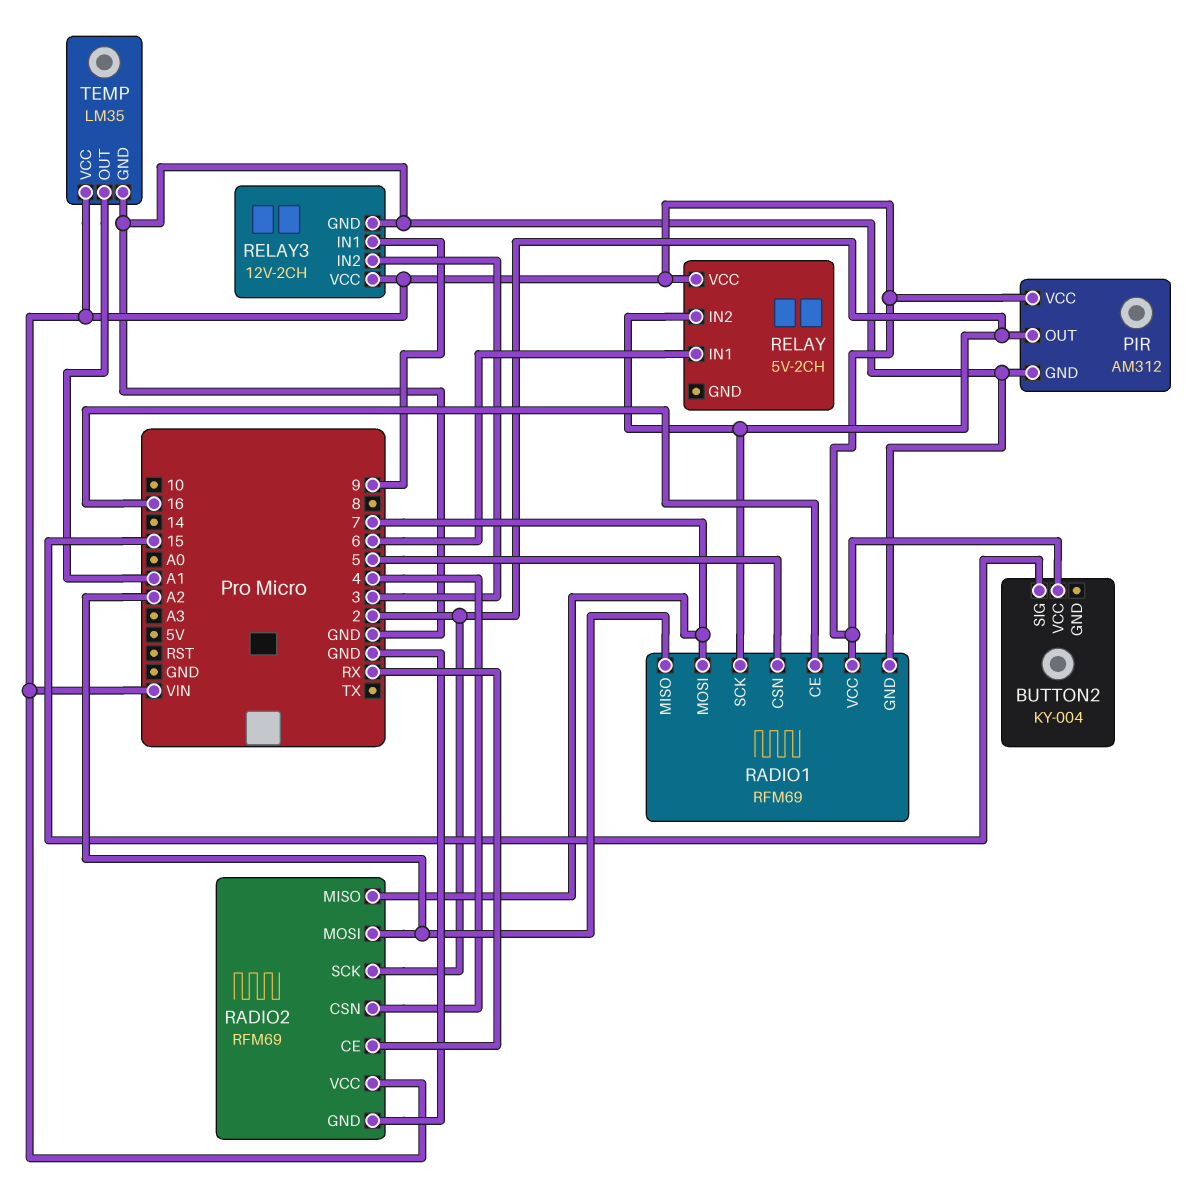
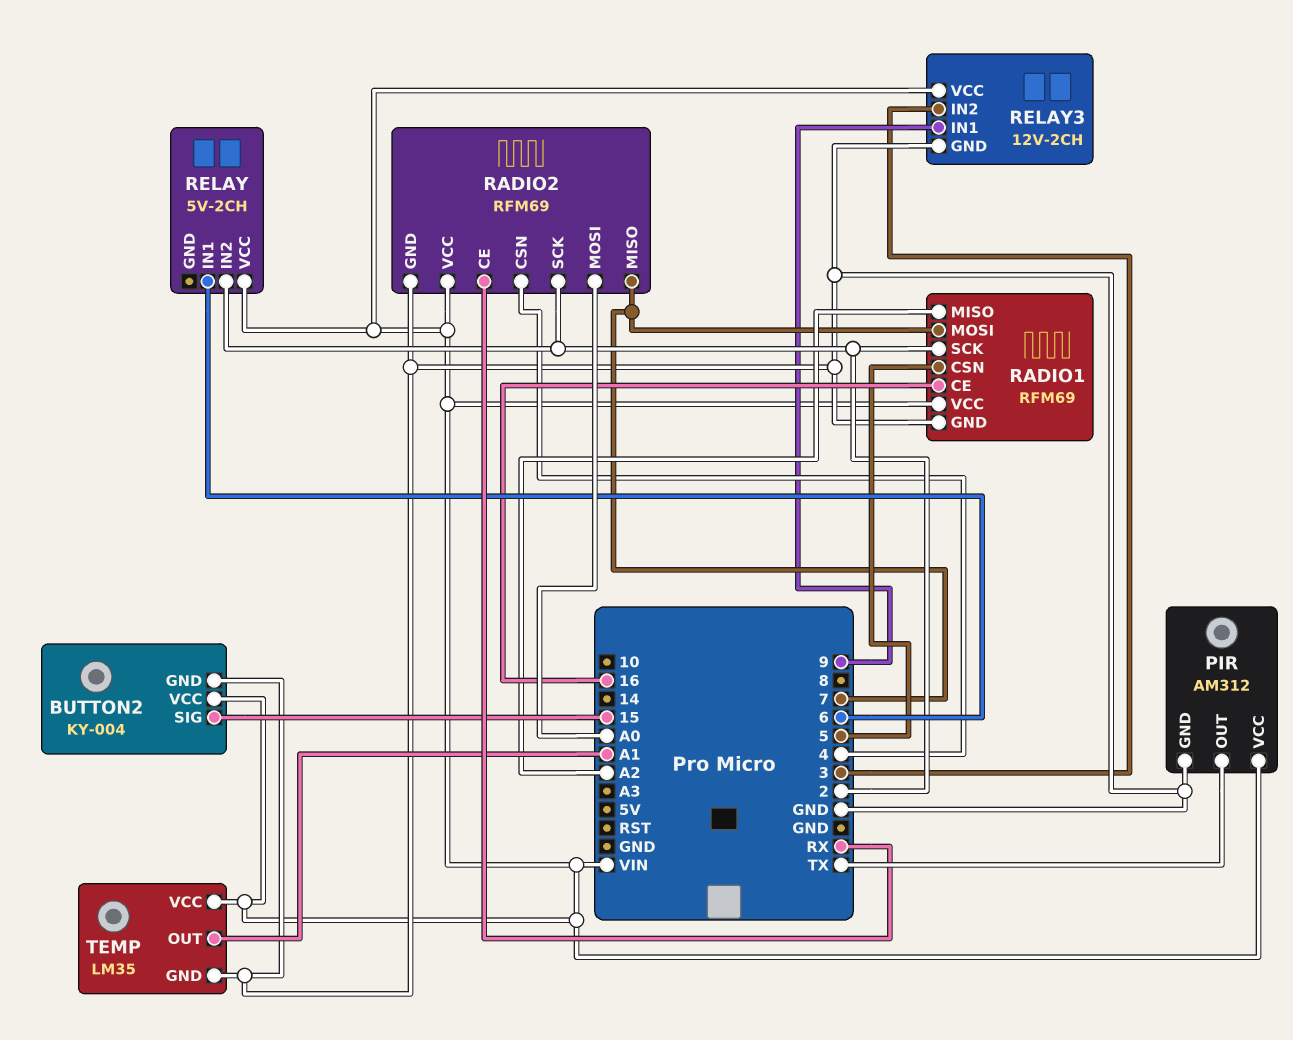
BUTTON2 pin GND: none -> GND
PIR pin OUT: 2 -> TX
RADIO2 pin MOSI: A2 -> A0

